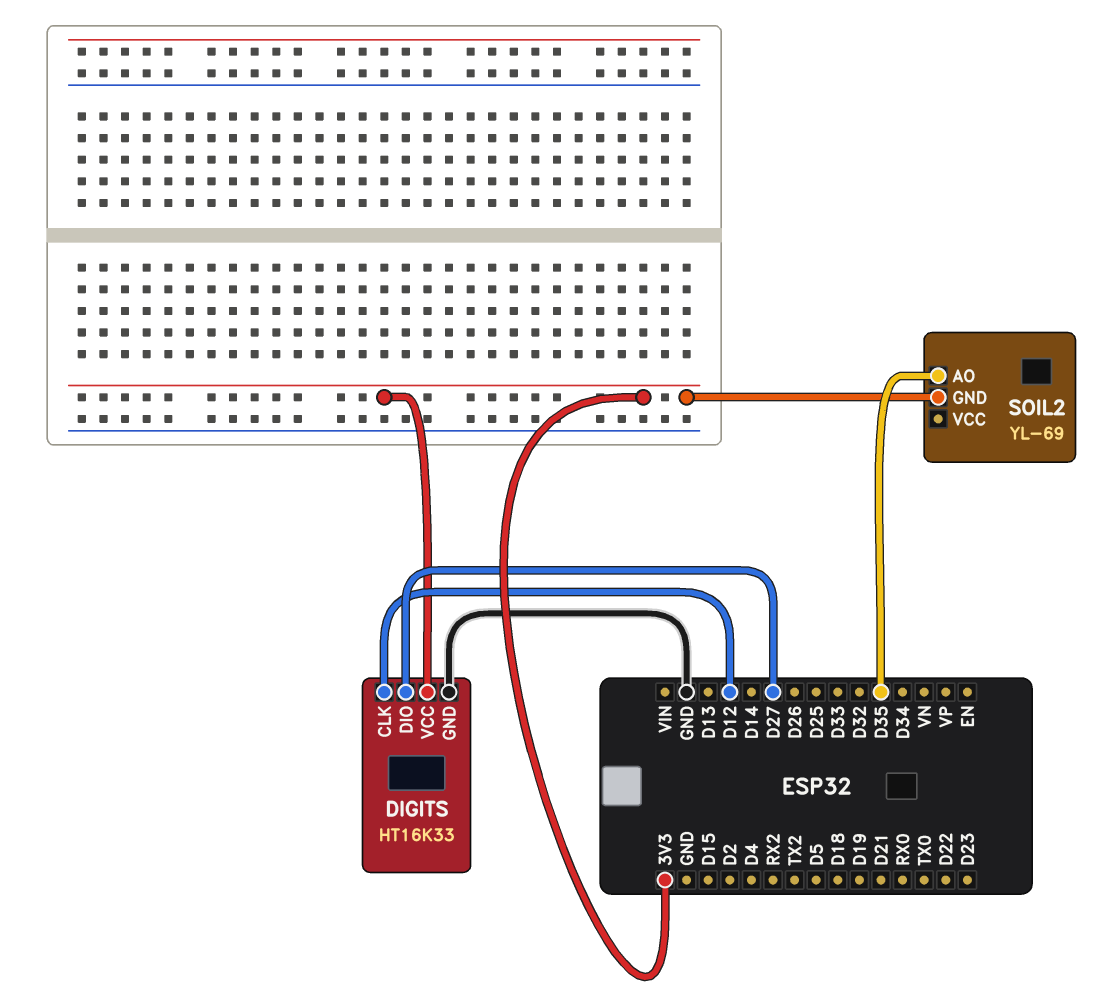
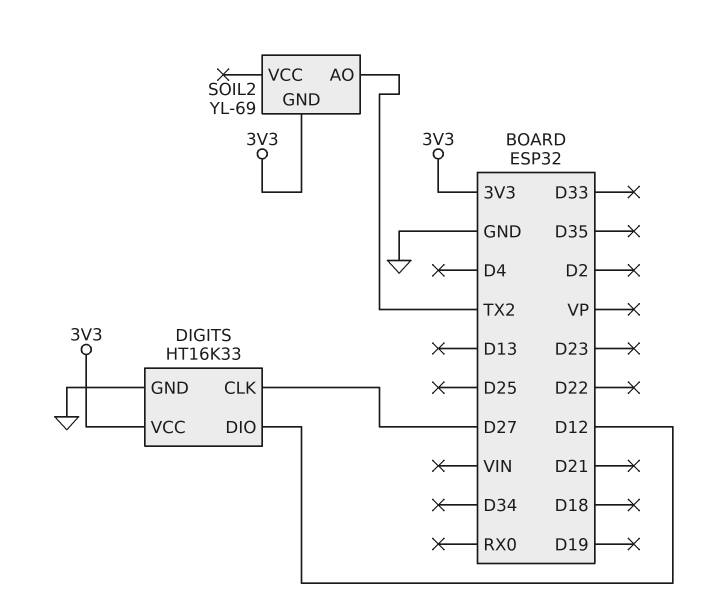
DIGITS pin CLK: D12 -> D27
DIGITS pin DIO: D27 -> D12
SOIL2 pin AO: D35 -> TX2

